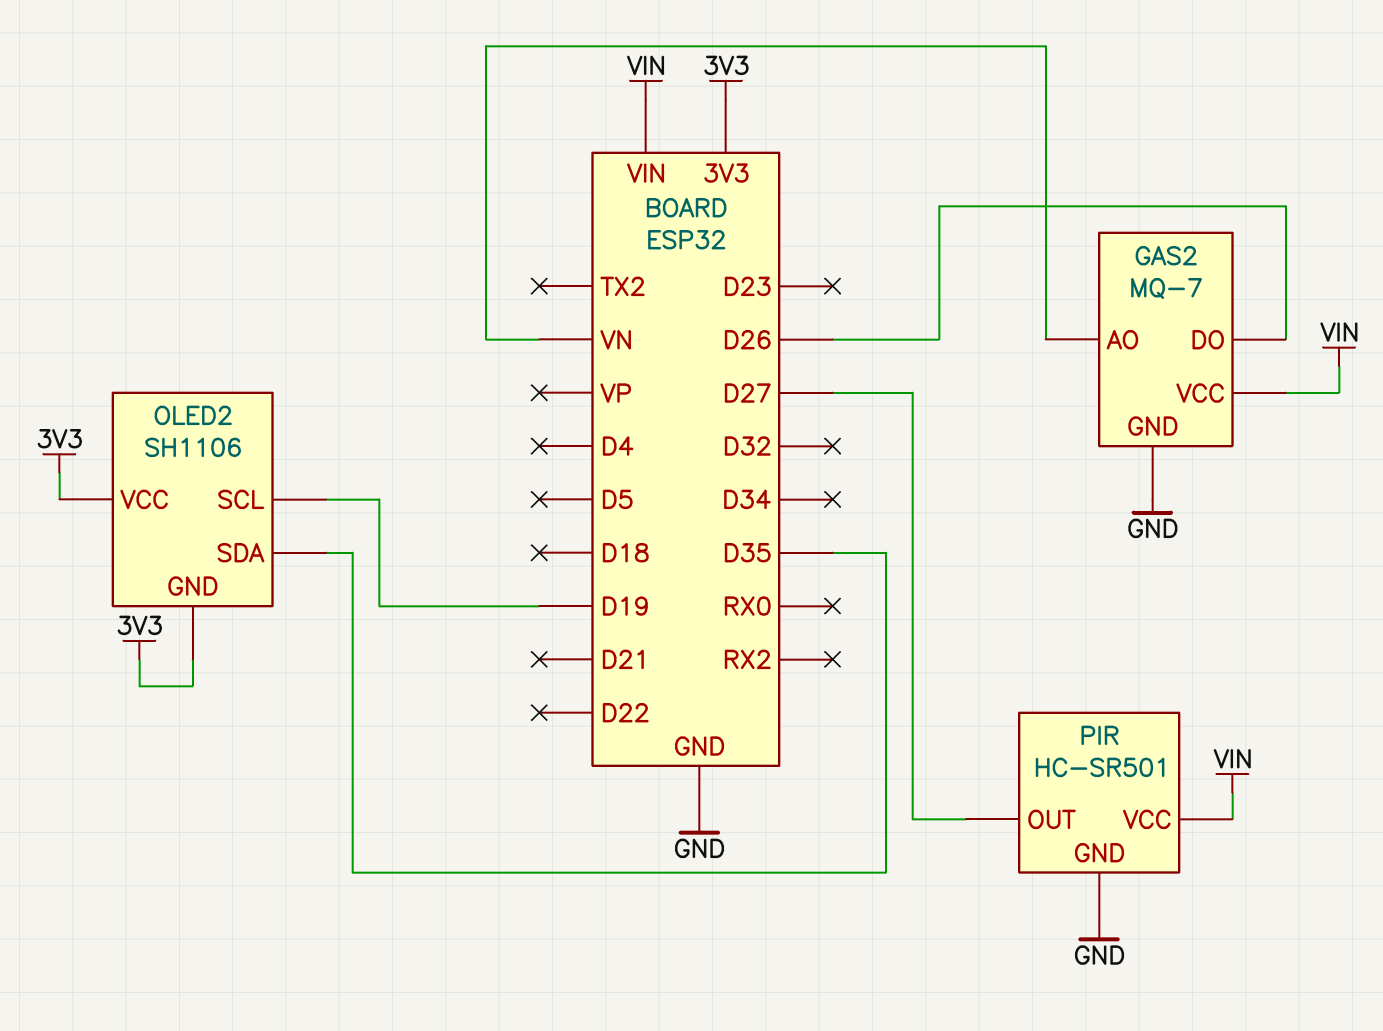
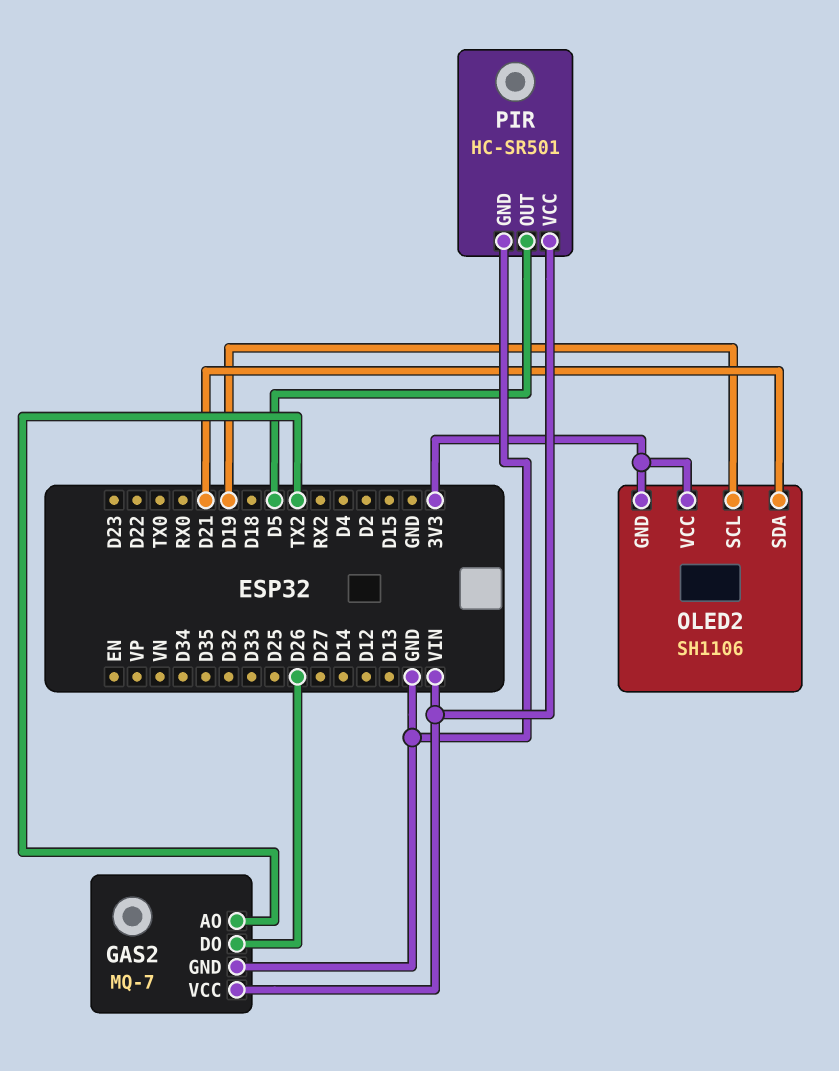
GAS2 pin AO: VN -> TX2
OLED2 pin SDA: D35 -> D21
PIR pin OUT: D27 -> D5

